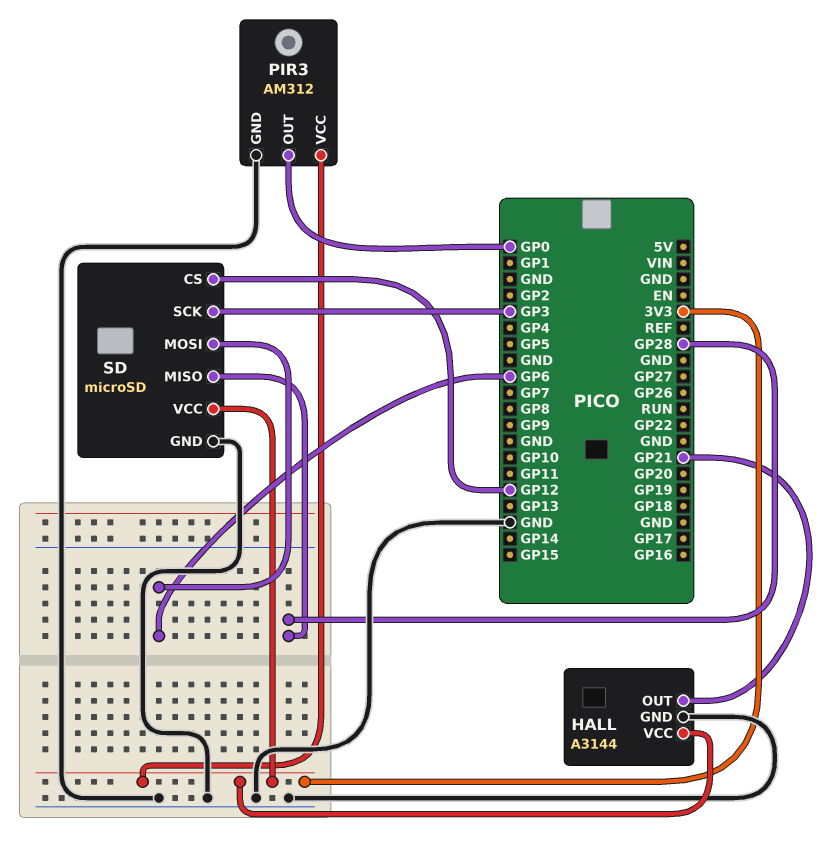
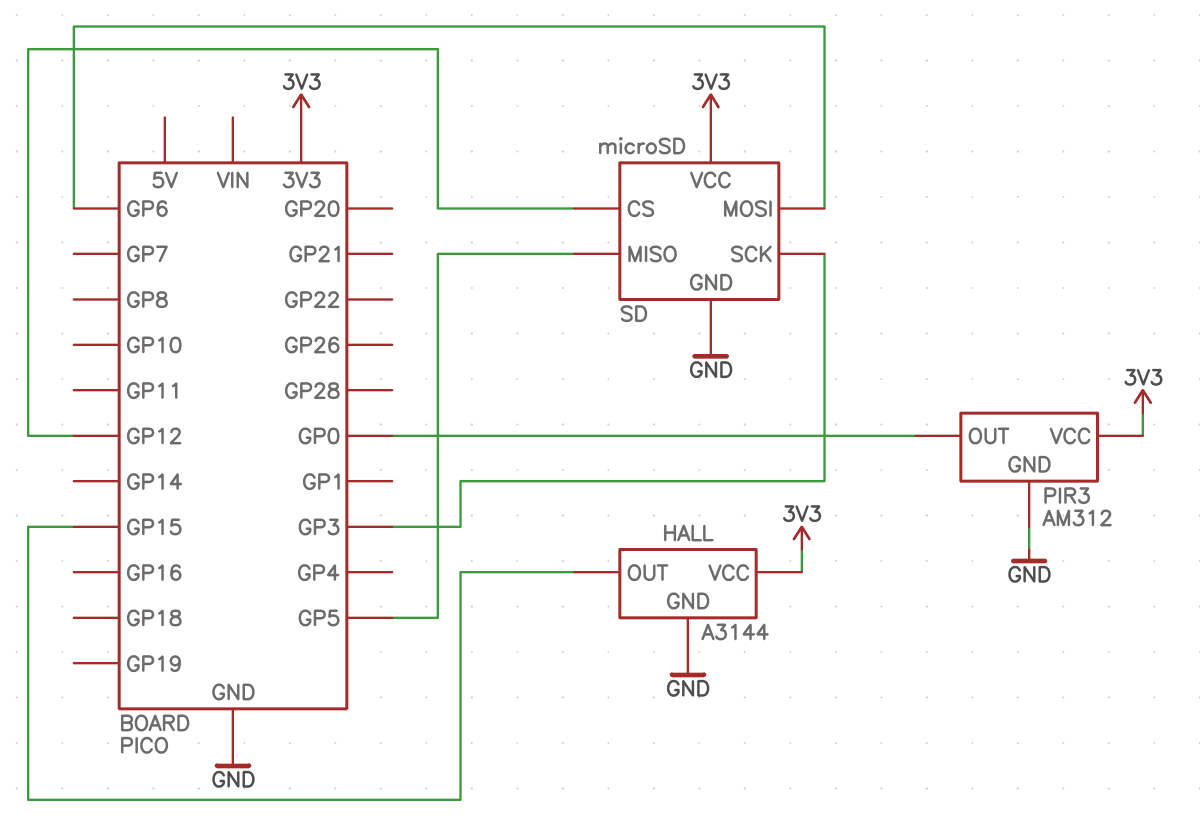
HALL pin OUT: GP21 -> GP15
SD pin MISO: GP28 -> GP5

